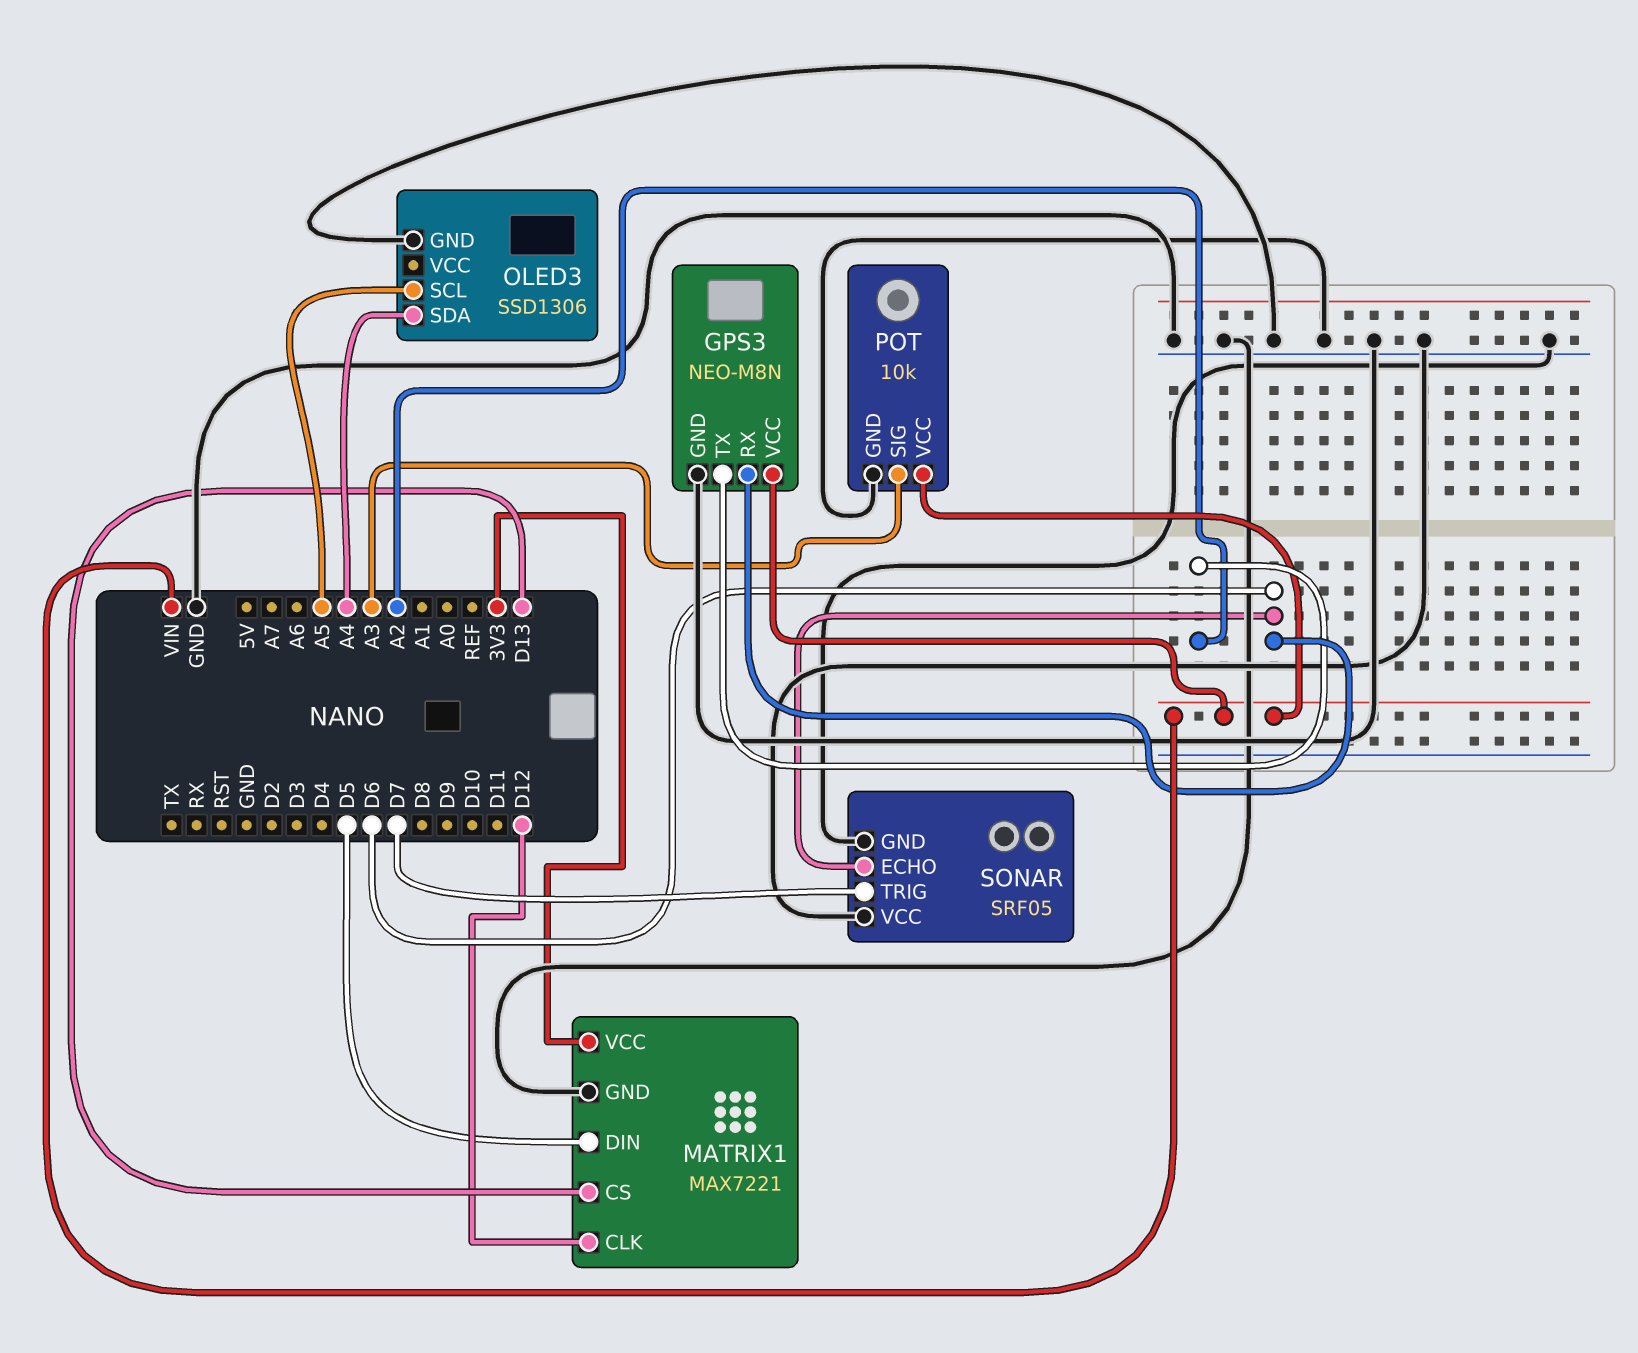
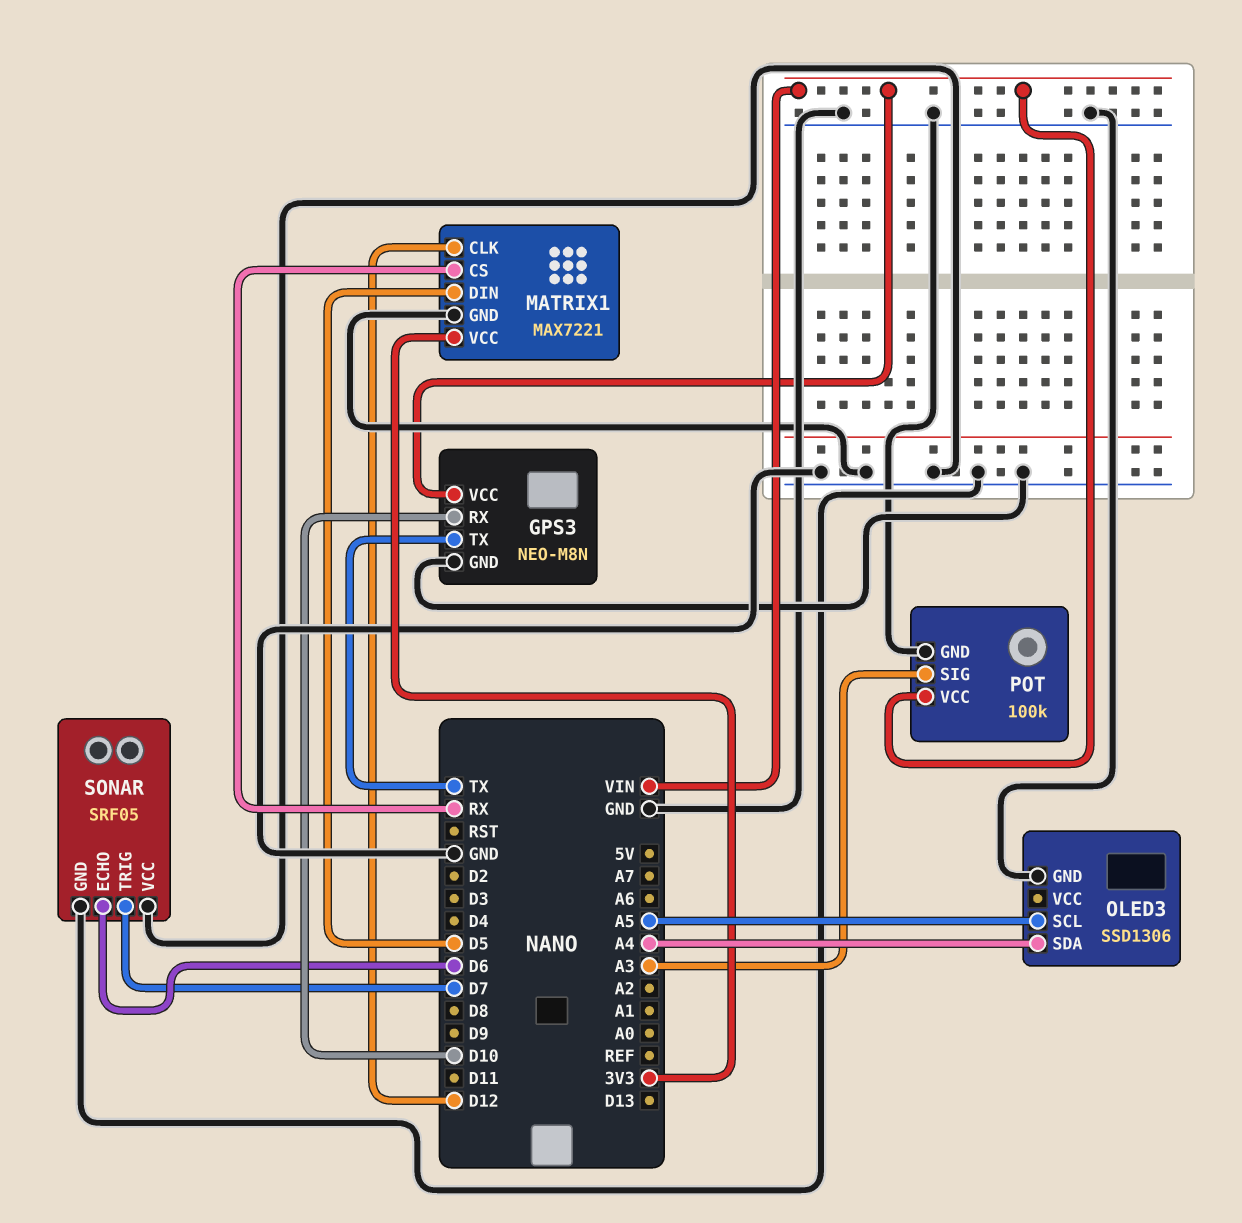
GPS3 pin RX: D6 -> D10
GPS3 pin TX: A2 -> TX
MATRIX1 pin CS: D13 -> RX
POT: 10k -> 100k

